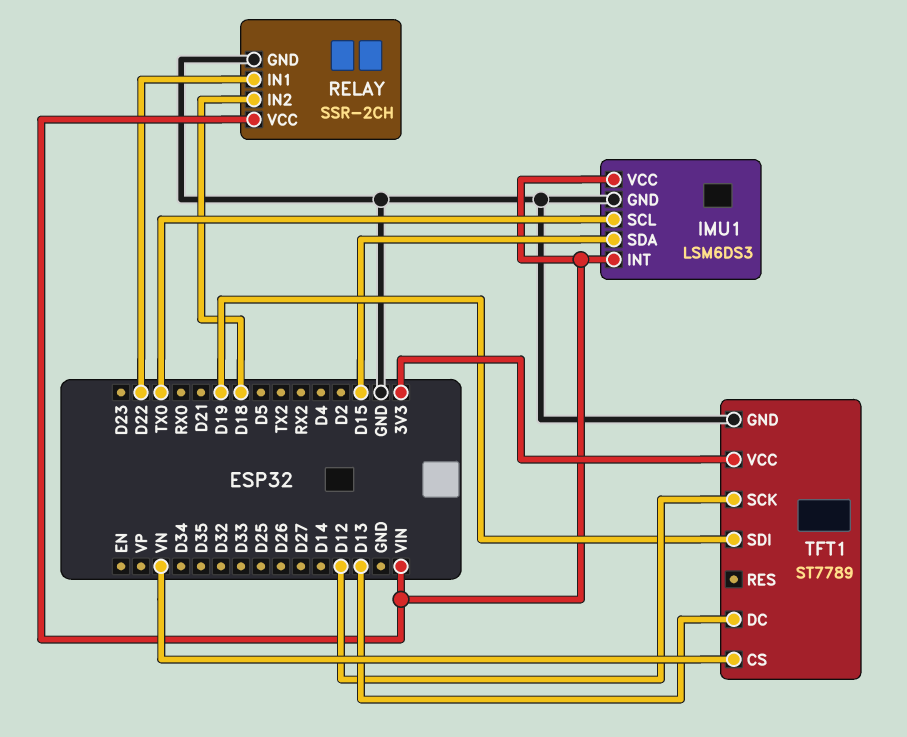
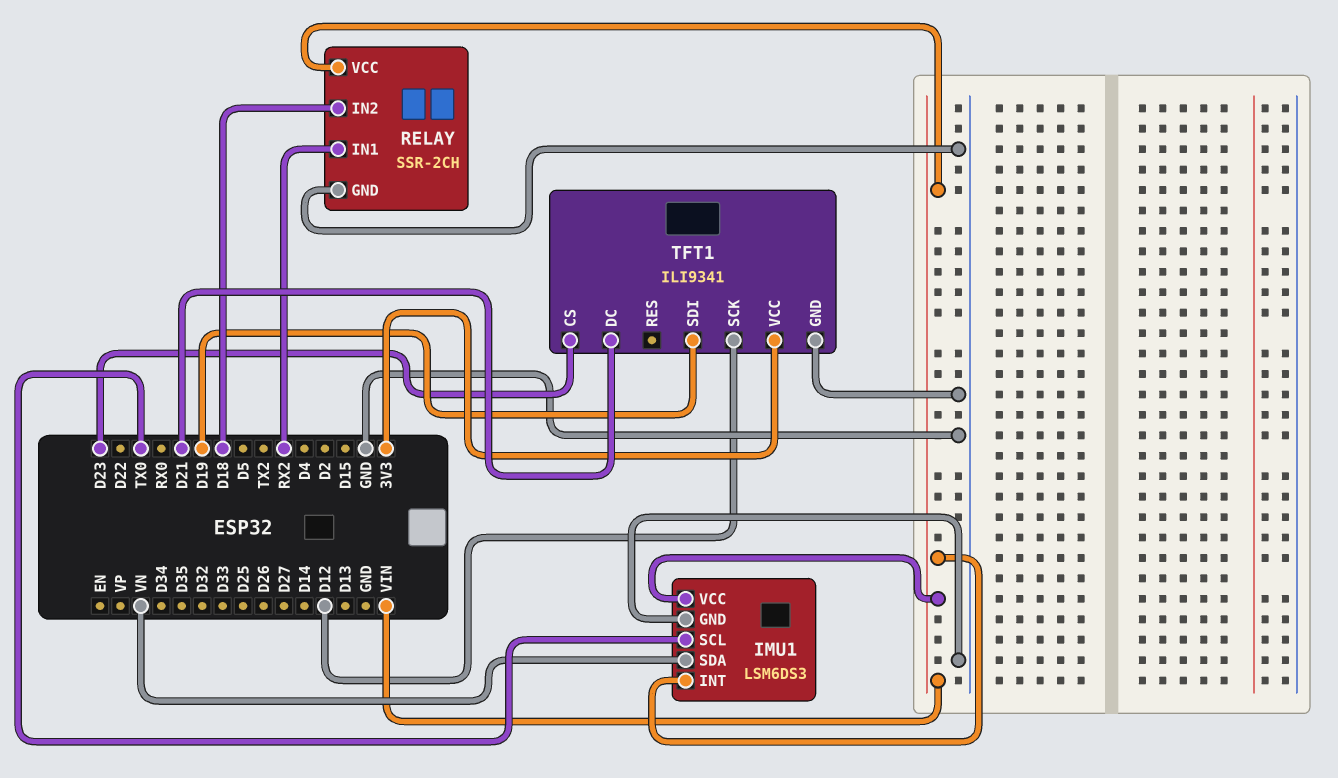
IMU1 pin SDA: D15 -> VN
RELAY pin IN1: D22 -> RX2
TFT1: ST7789 -> ILI9341
TFT1 pin CS: VN -> D23
TFT1 pin DC: D13 -> D21

